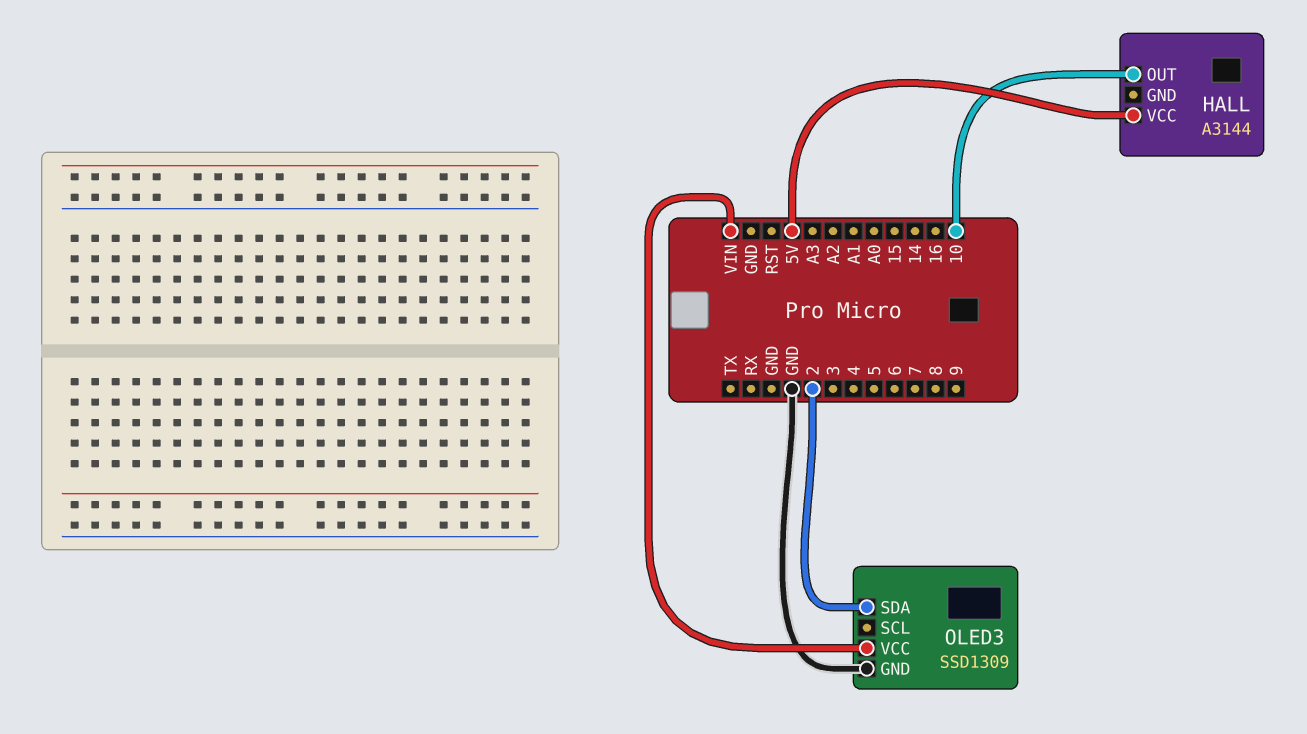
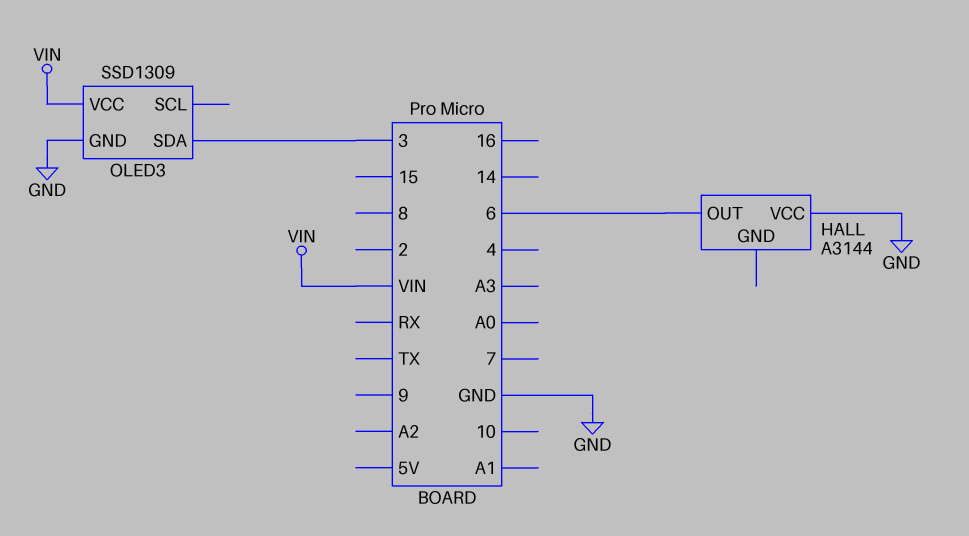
HALL pin OUT: 10 -> 6
HALL pin VCC: 5V -> GND
OLED3 pin SDA: 2 -> 3

